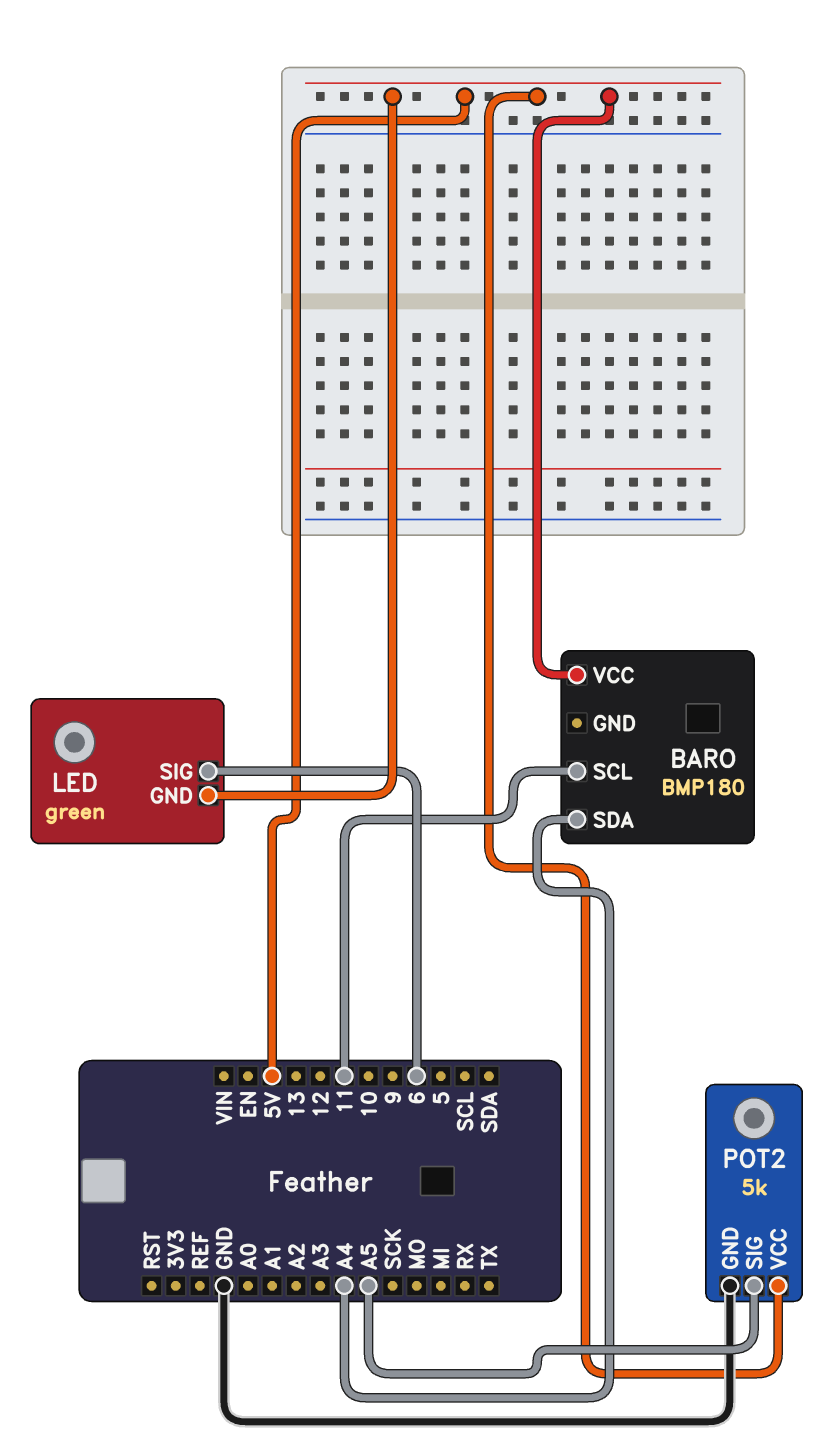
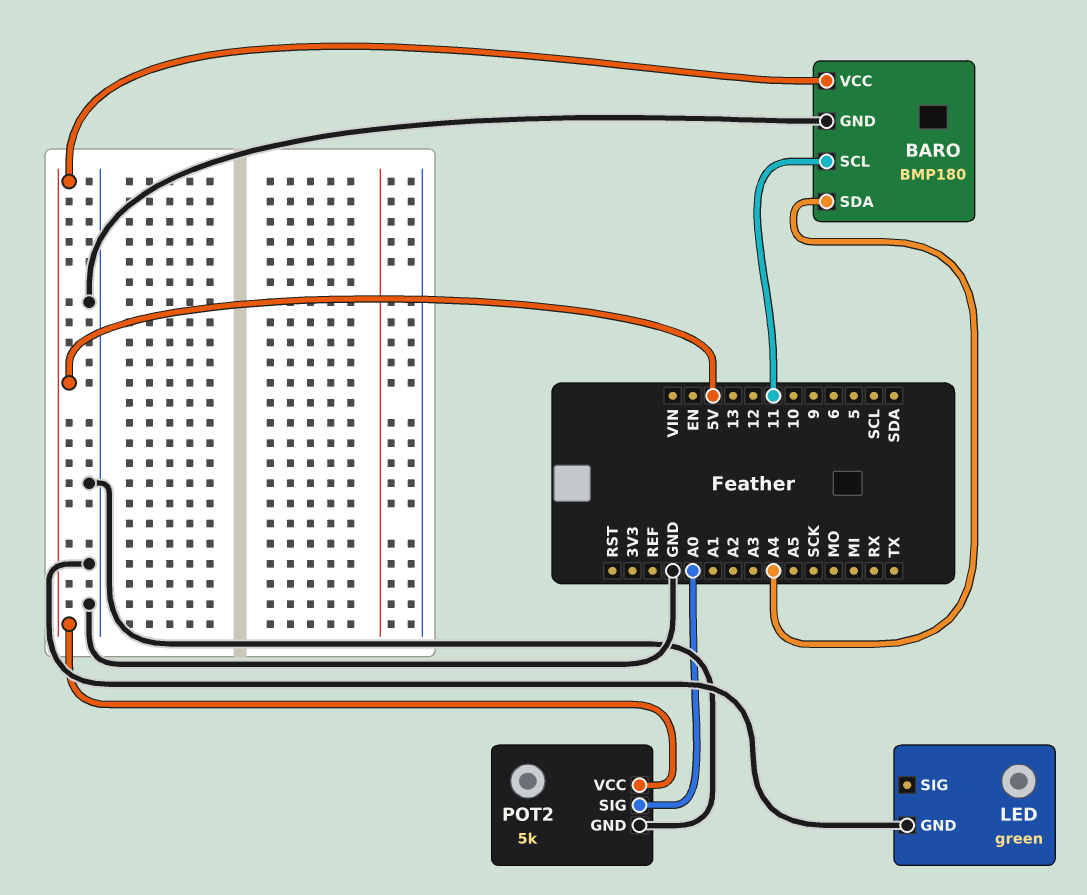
BARO pin GND: none -> GND
LED pin GND: 5V -> GND
LED pin SIG: 6 -> none
POT2 pin SIG: A5 -> A0

